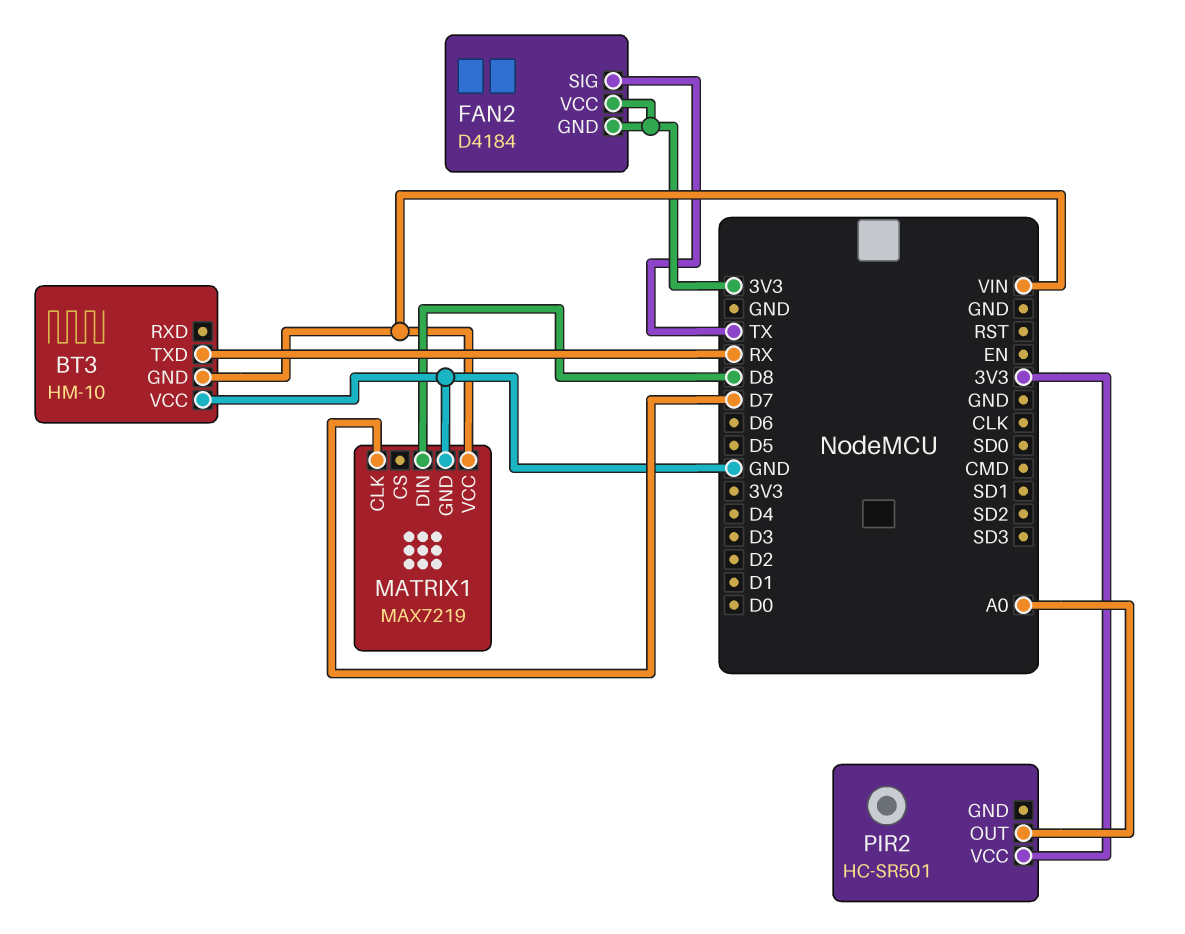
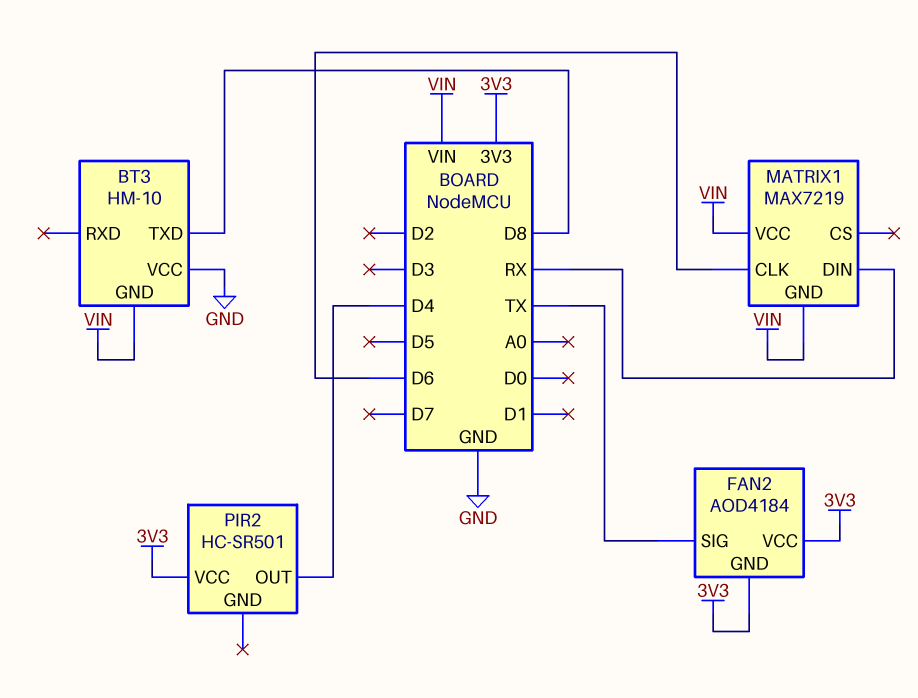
BT3 pin TXD: RX -> D8
FAN2: D4184 -> AOD4184
MATRIX1 pin CLK: D7 -> D6
MATRIX1 pin DIN: D8 -> RX
MATRIX1 pin GND: GND -> VIN
PIR2 pin OUT: A0 -> D4

